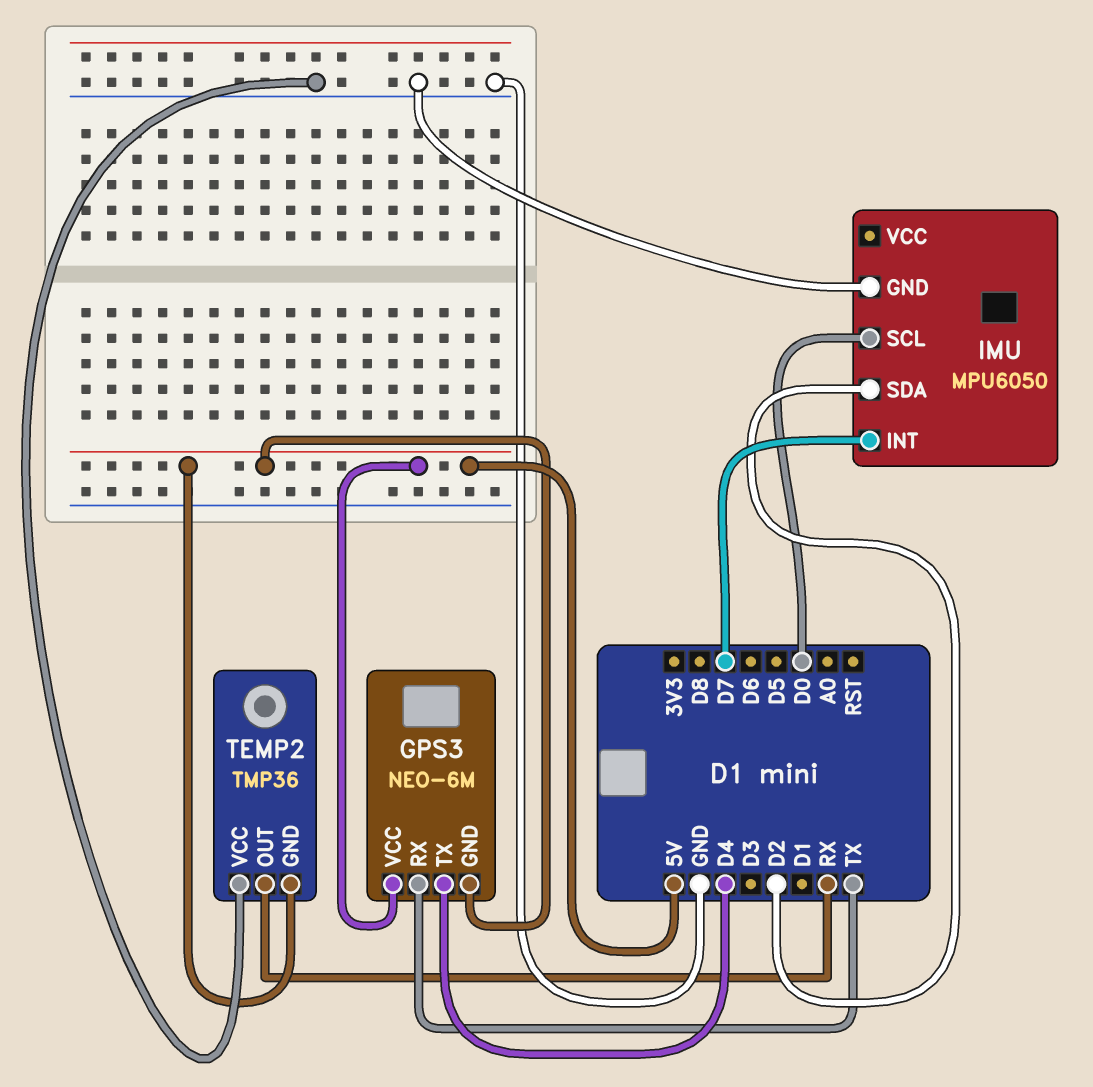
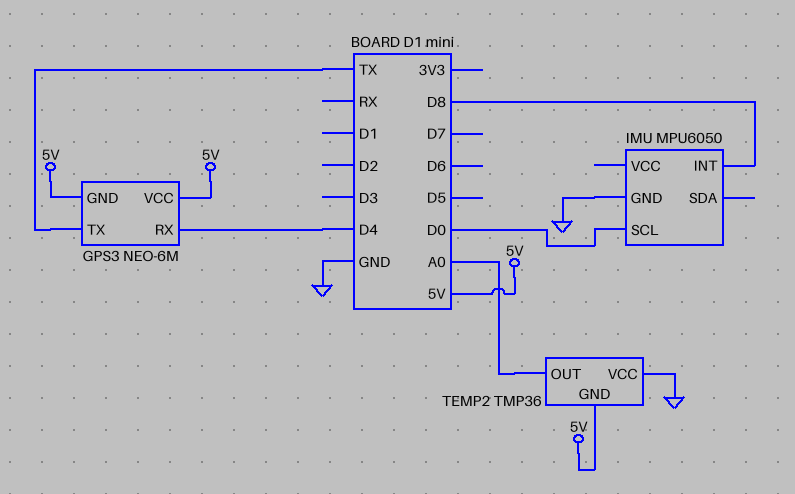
GPS3 pin RX: TX -> D4
GPS3 pin TX: D4 -> TX
IMU pin INT: D7 -> D8
IMU pin SDA: D2 -> none
TEMP2 pin OUT: RX -> A0

